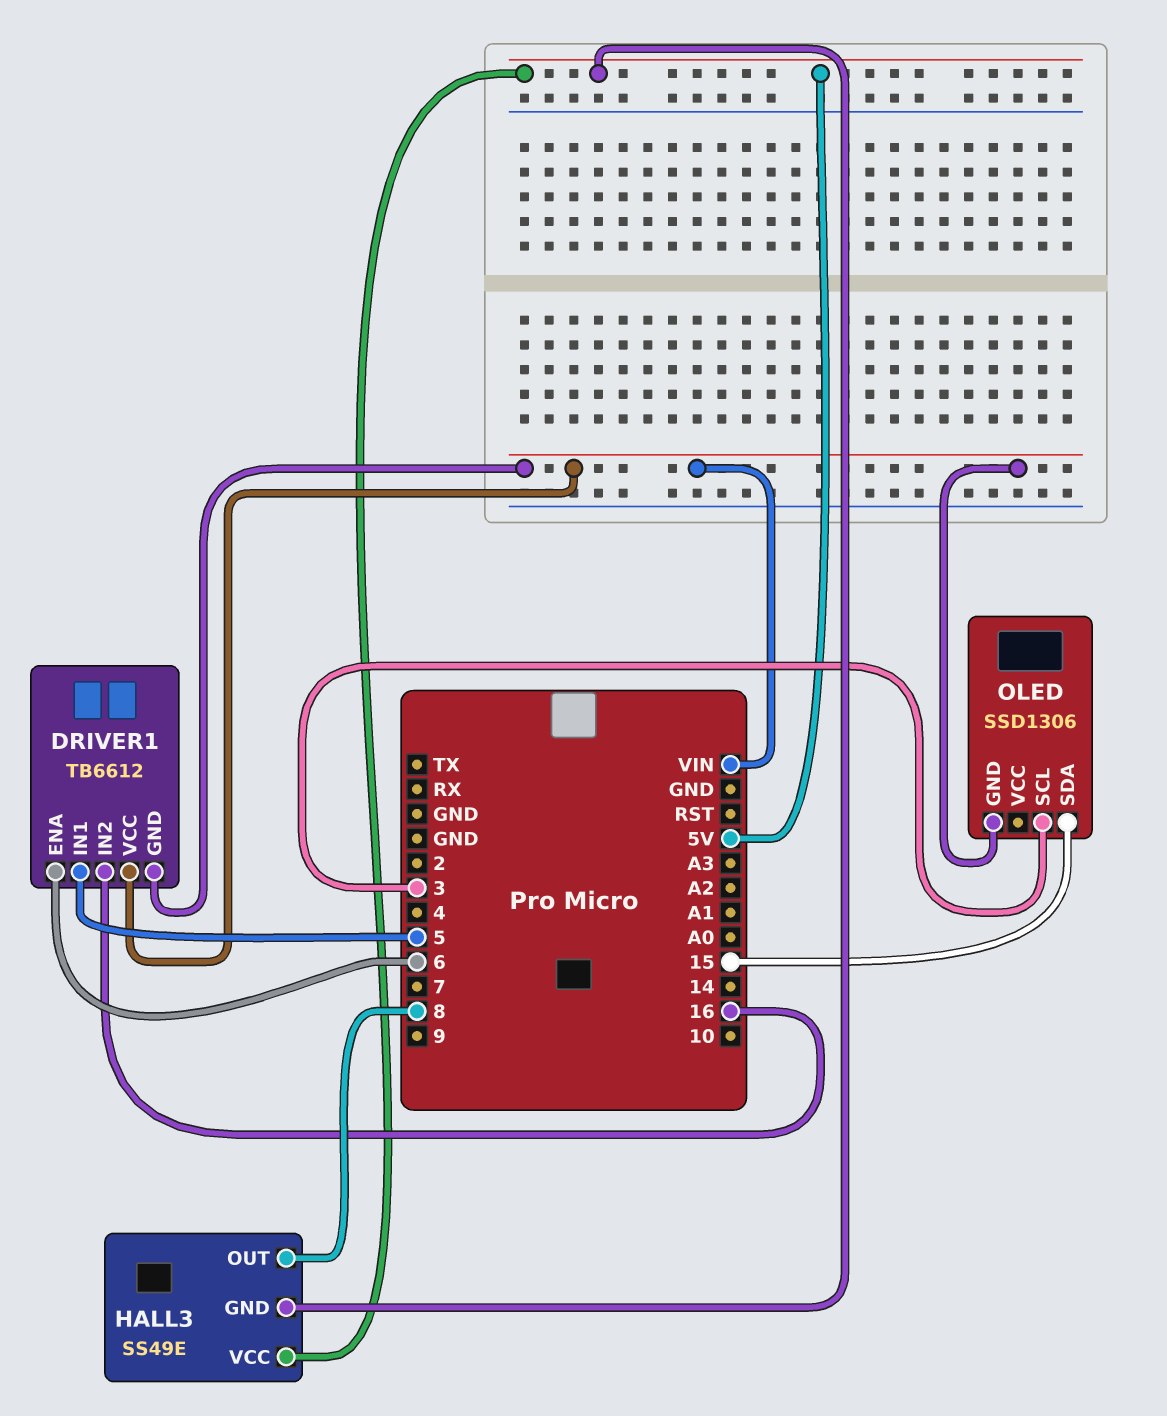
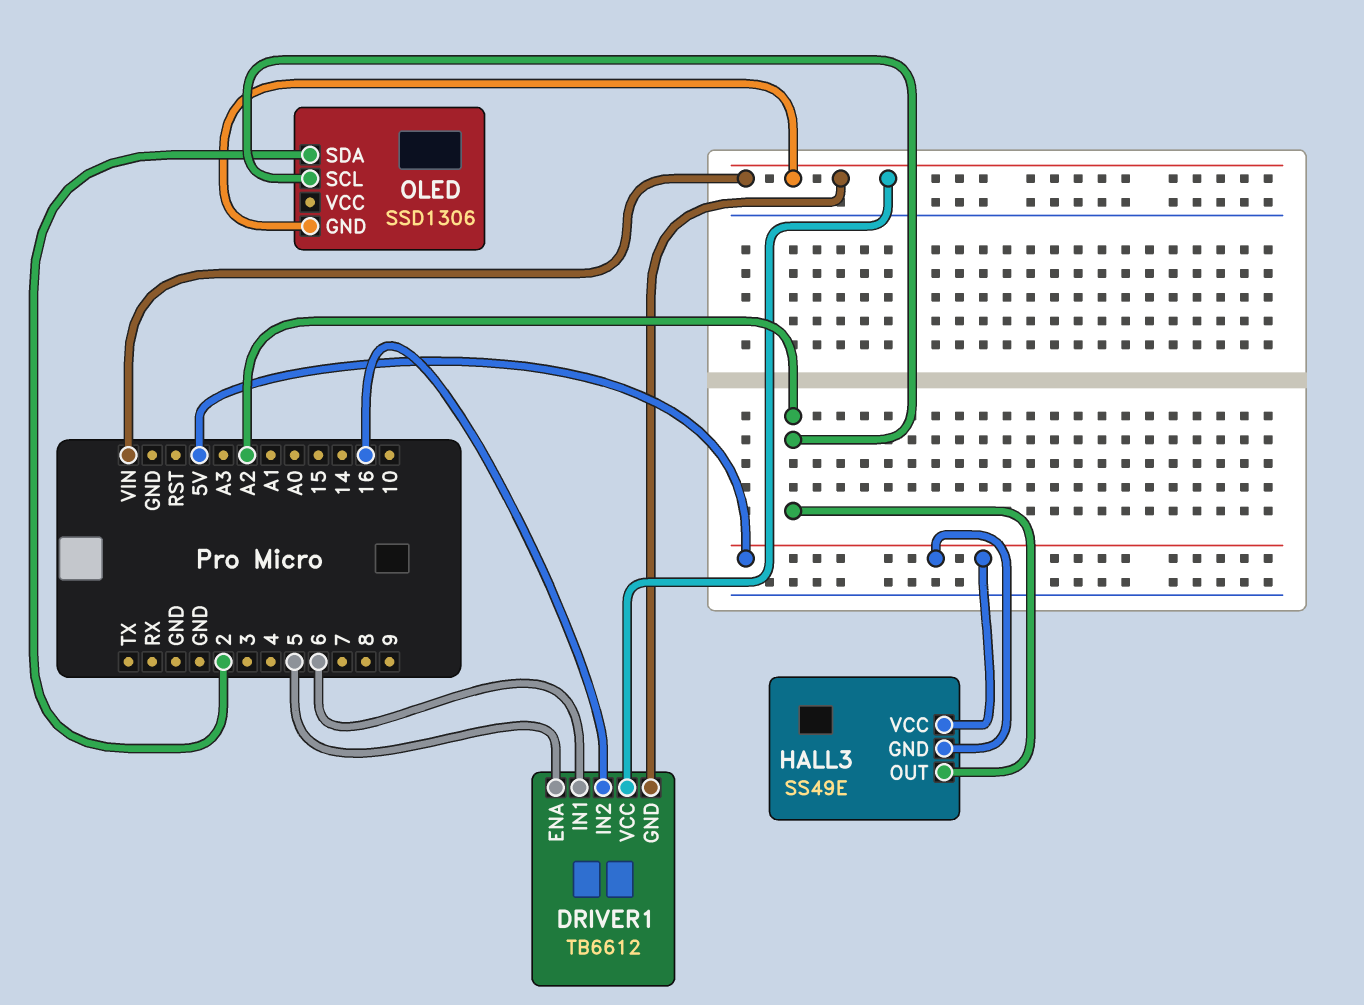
DRIVER1 pin ENA: 6 -> 5
DRIVER1 pin IN1: 5 -> 6
HALL3 pin OUT: 8 -> A2
OLED pin SCL: 3 -> A2
OLED pin SDA: 15 -> 2

